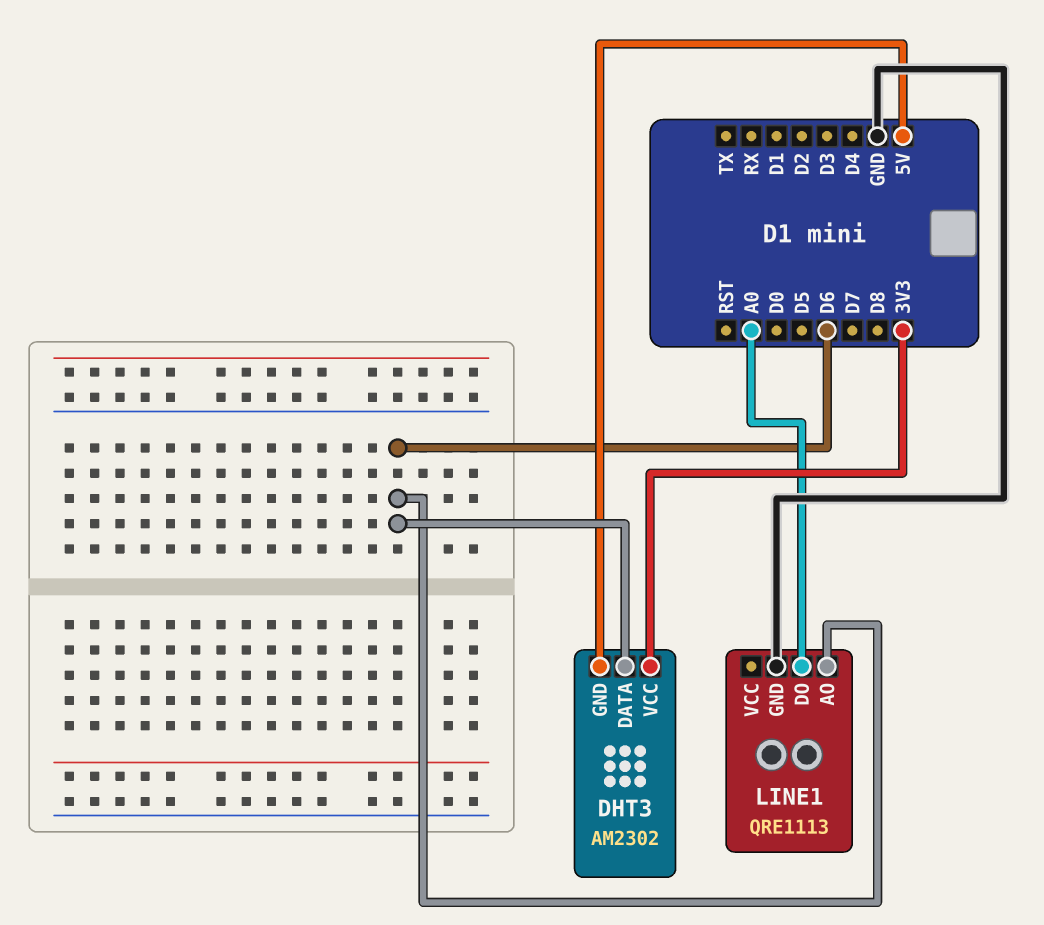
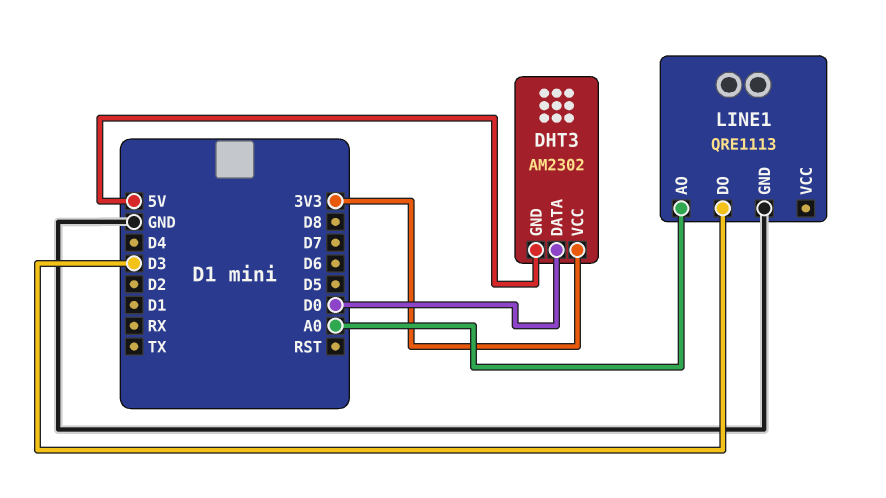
DHT3 pin DATA: D6 -> D0
LINE1 pin AO: D6 -> A0
LINE1 pin DO: A0 -> D3

